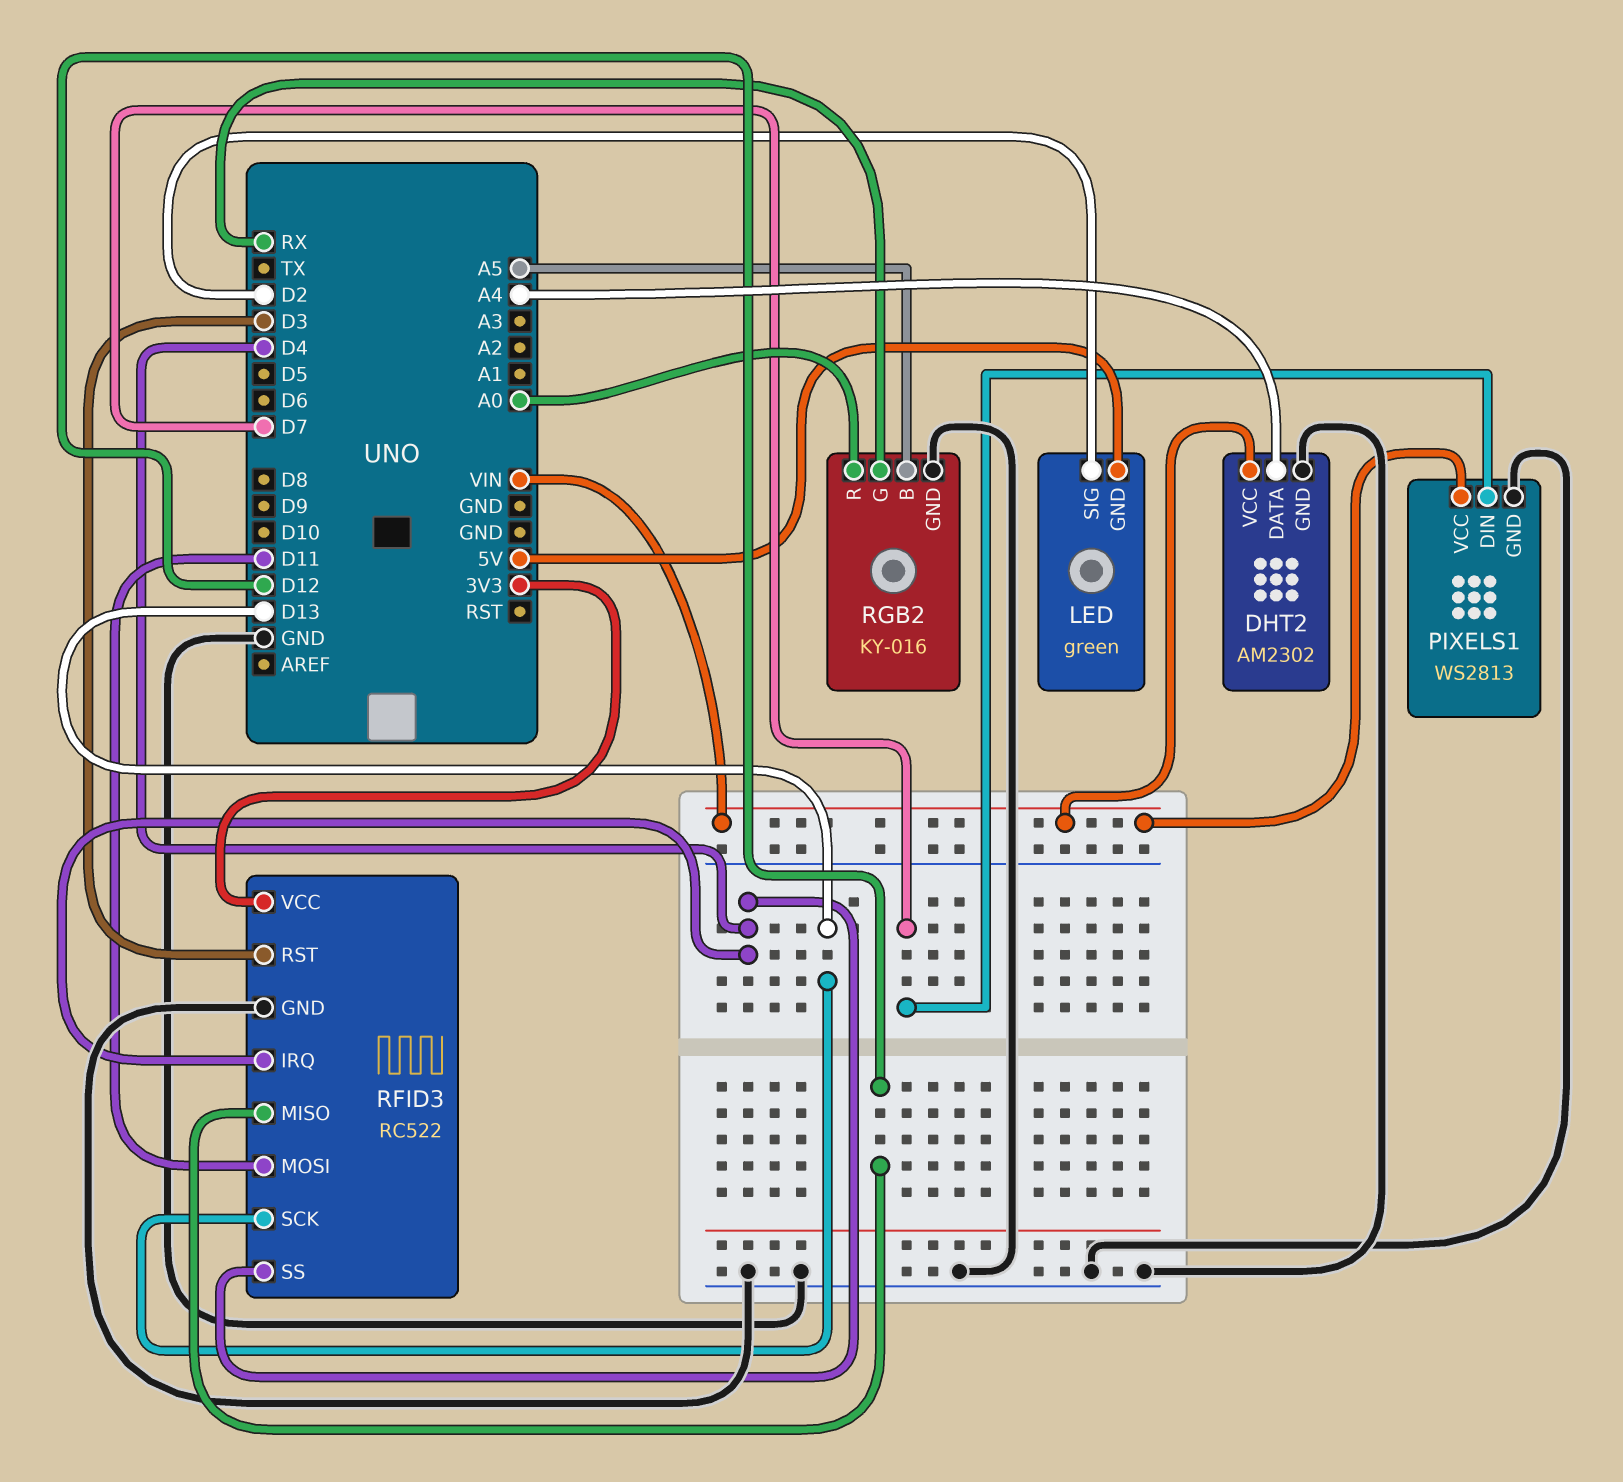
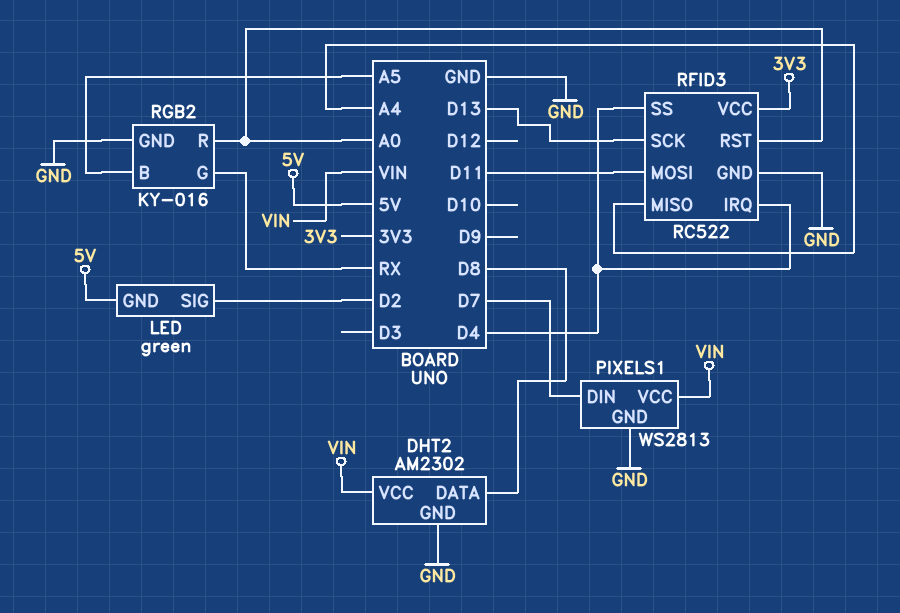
DHT2 pin DATA: A4 -> D8
RFID3 pin MISO: D12 -> A4
RFID3 pin RST: D3 -> A0

